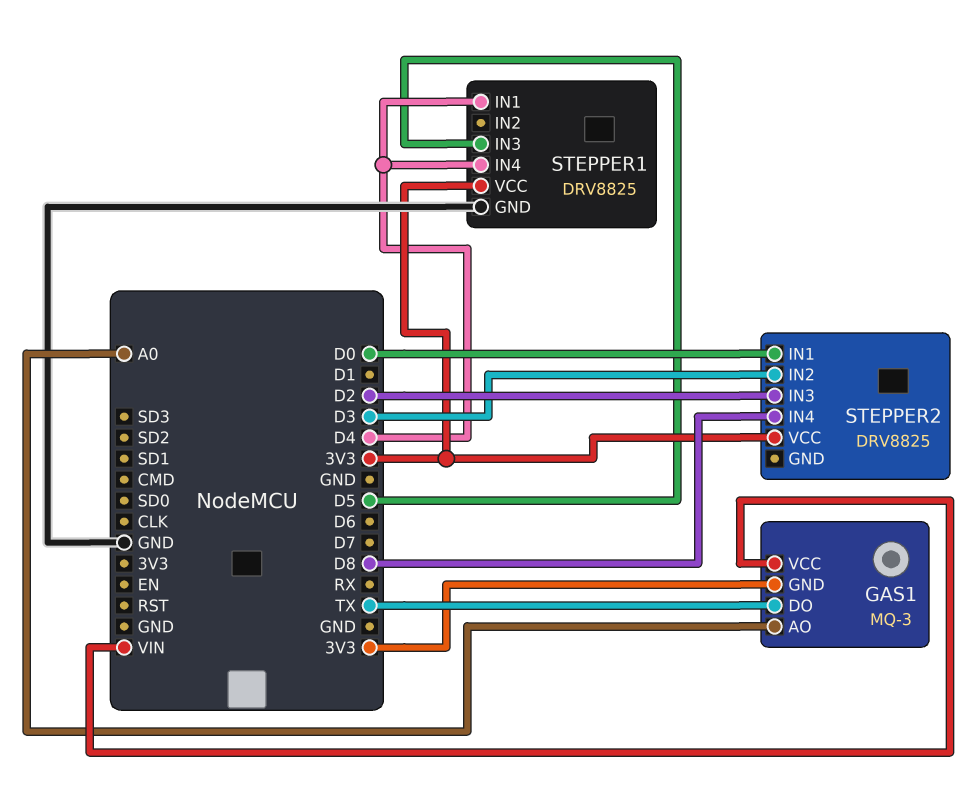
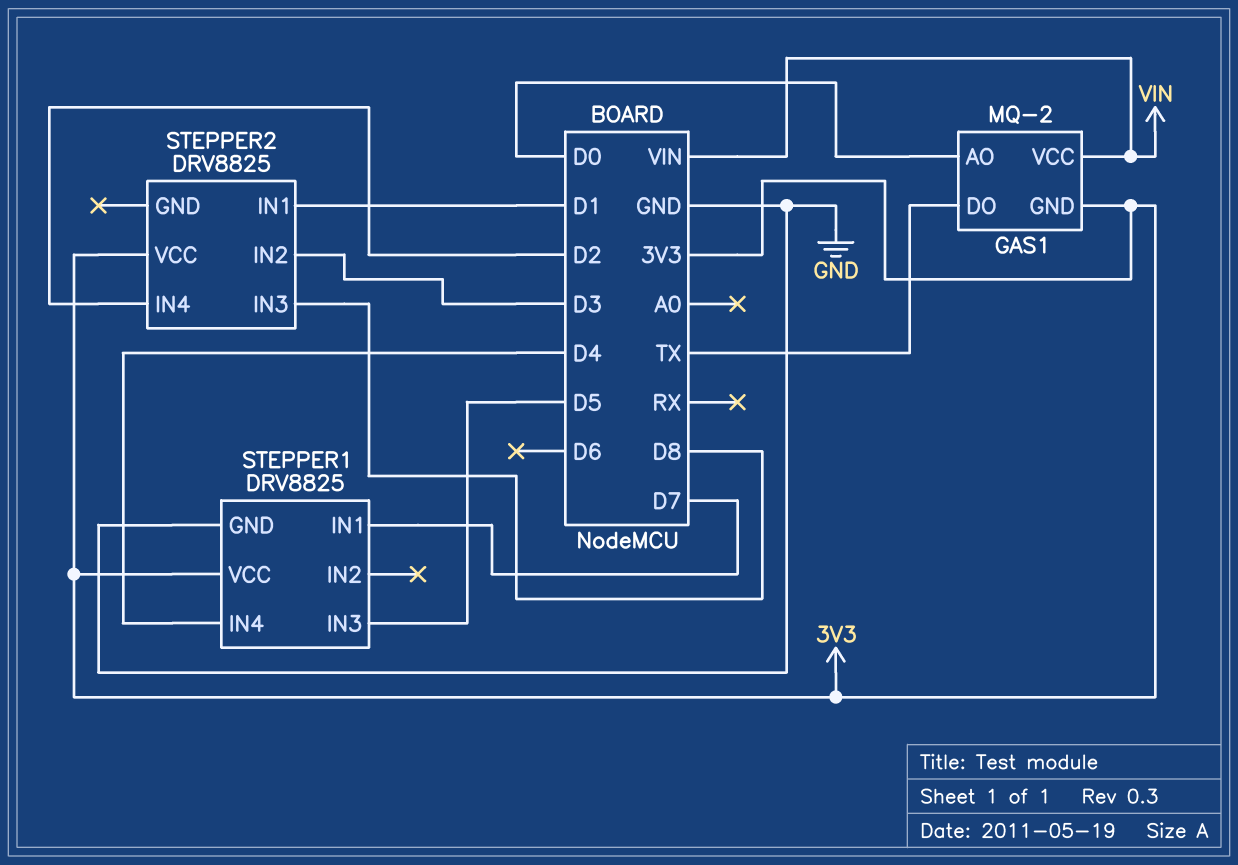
GAS1: MQ-3 -> MQ-2
GAS1 pin AO: A0 -> D0
STEPPER1 pin IN1: D4 -> D7
STEPPER2 pin IN1: D0 -> D1
STEPPER2 pin IN3: D2 -> D8
STEPPER2 pin IN4: D8 -> D2

